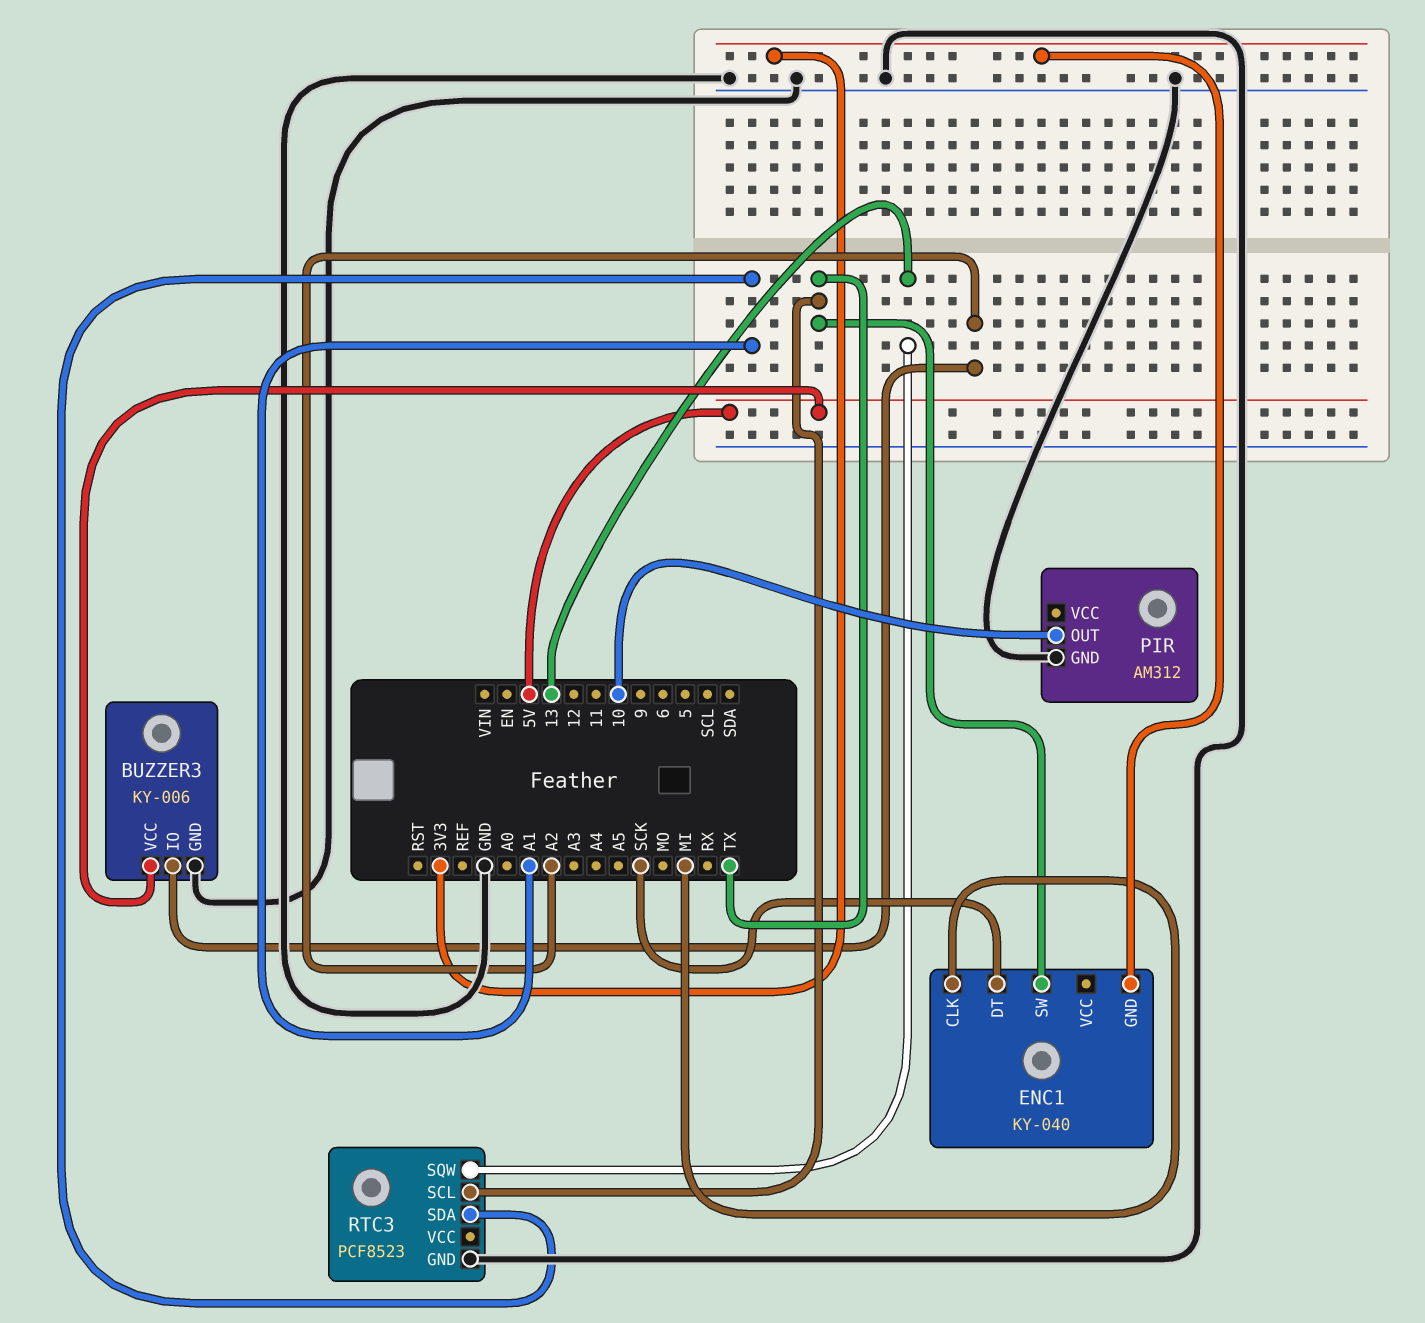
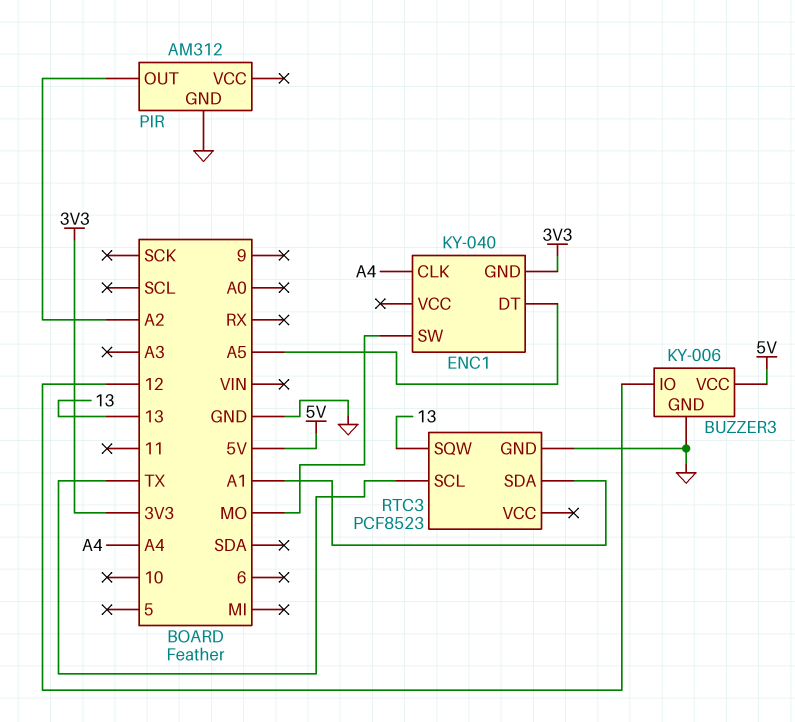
BUZZER3 pin IO: A2 -> 12
ENC1 pin CLK: MI -> A4
ENC1 pin DT: SCK -> A5
ENC1 pin SW: TX -> MO
PIR pin OUT: 10 -> A2

